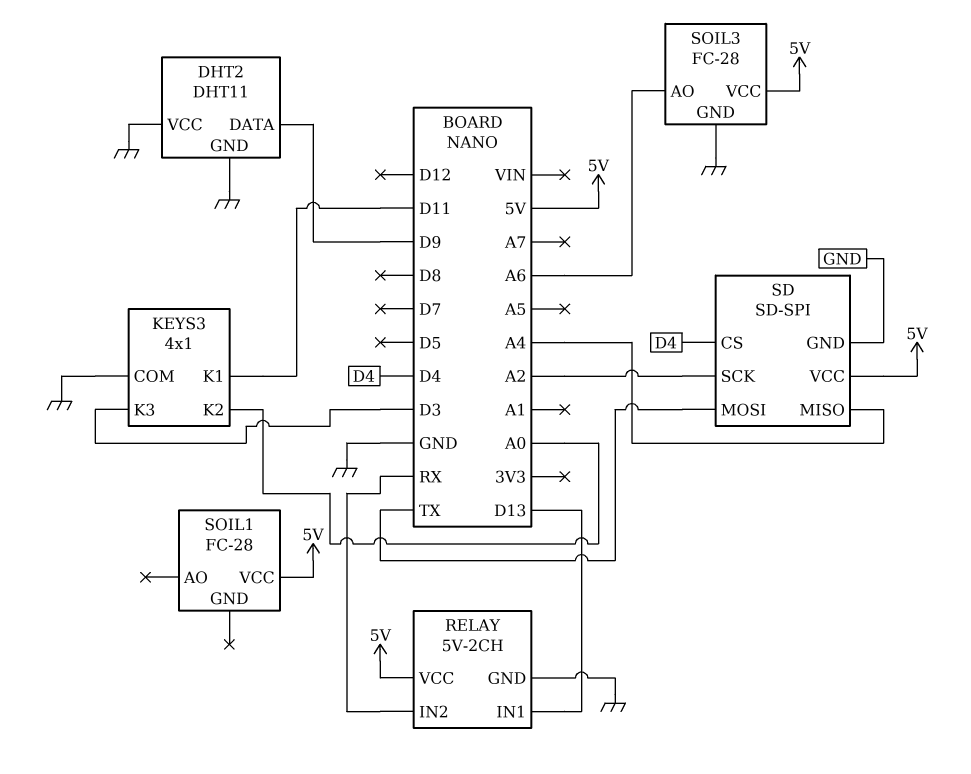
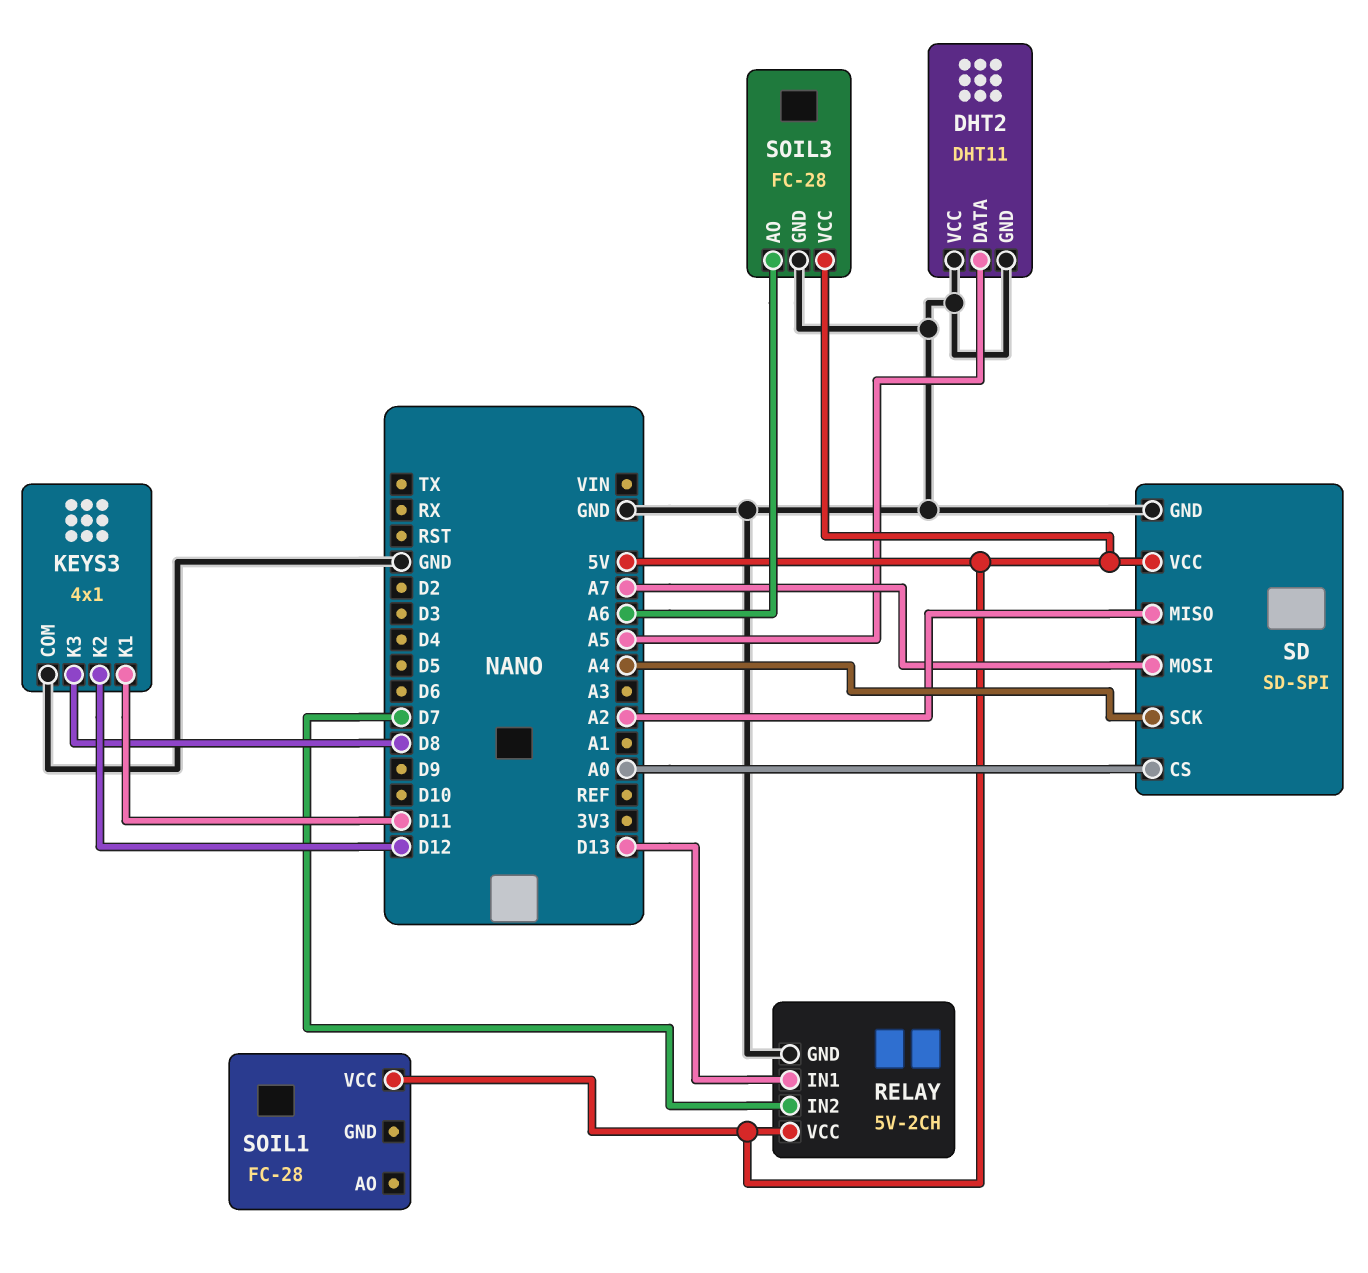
DHT2 pin DATA: D9 -> A5
KEYS3 pin K2: A0 -> D12
KEYS3 pin K3: D3 -> D8
RELAY pin IN2: RX -> D7
SD pin CS: D4 -> A0
SD pin MISO: A4 -> A2
SD pin MOSI: TX -> A7
SD pin SCK: A2 -> A4

